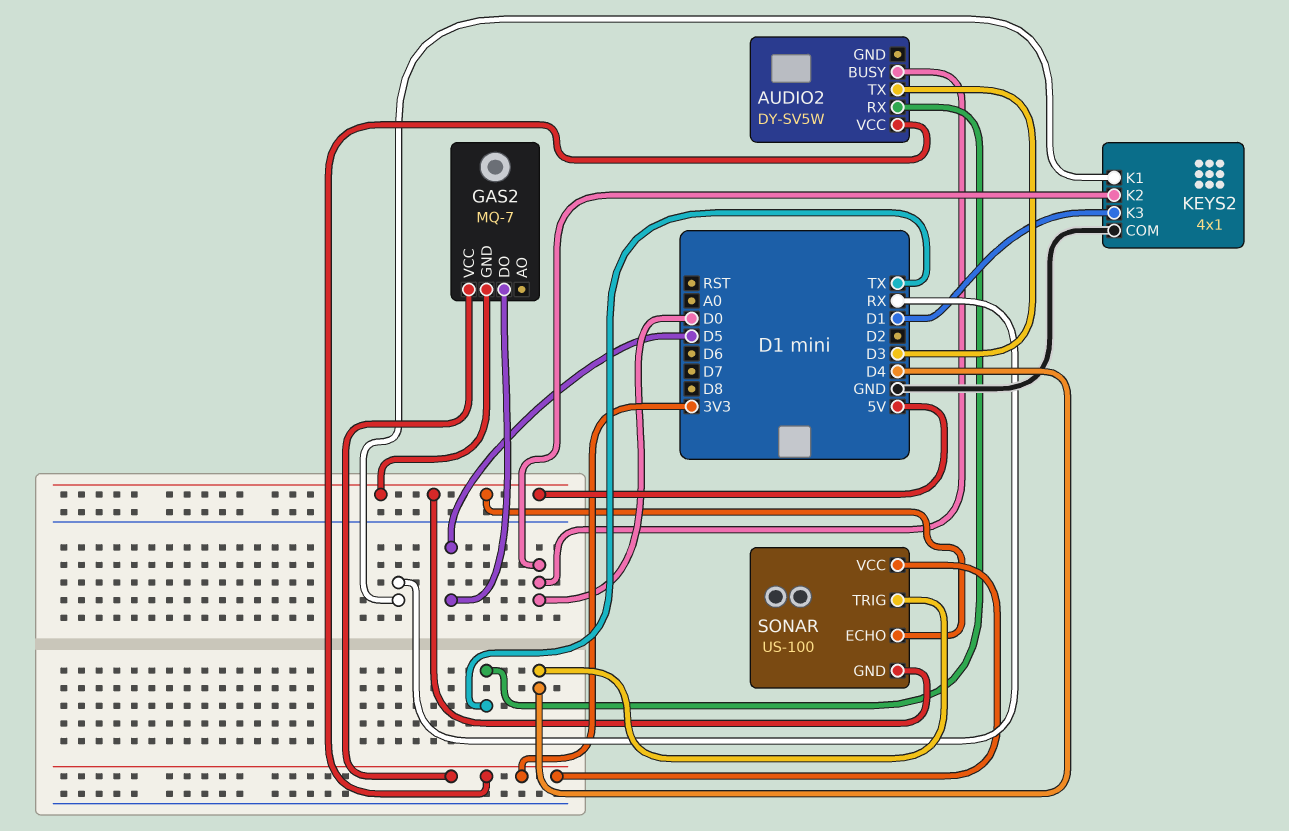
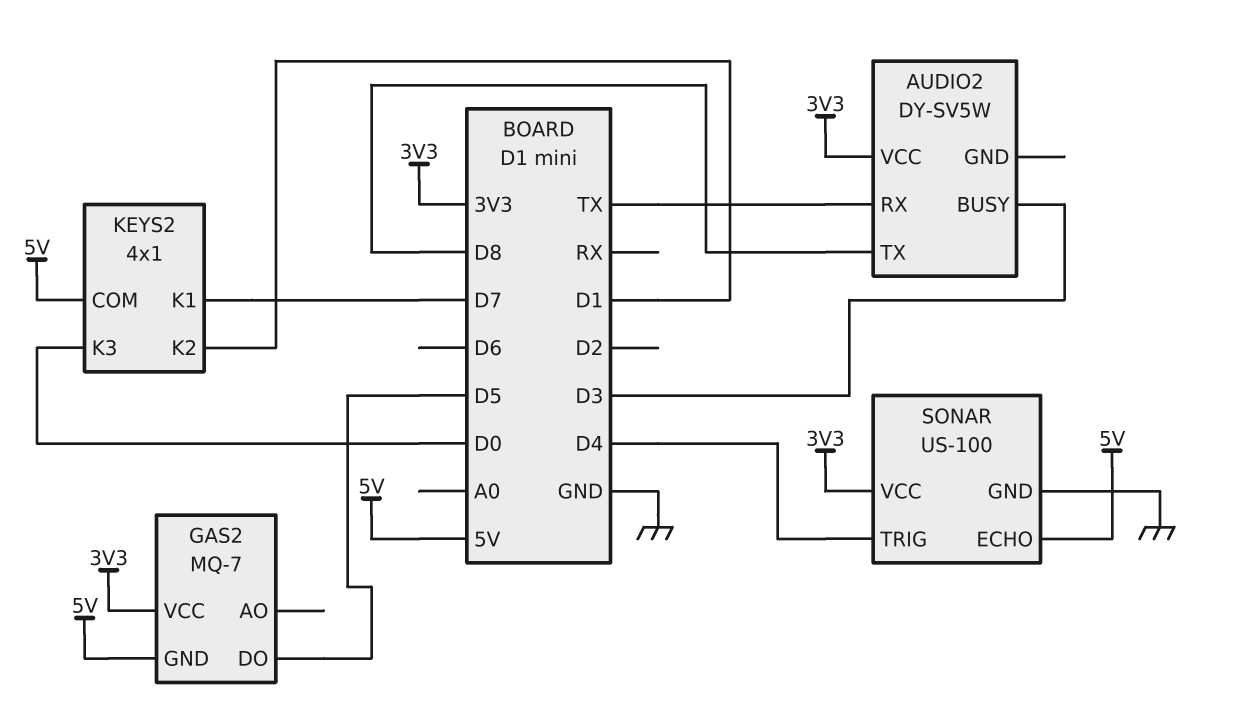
AUDIO2 pin BUSY: D0 -> D3
AUDIO2 pin TX: D3 -> D8
KEYS2 pin COM: GND -> 5V
KEYS2 pin K1: RX -> D7
KEYS2 pin K2: D0 -> D1
KEYS2 pin K3: D1 -> D0
SONAR pin GND: 5V -> GND

